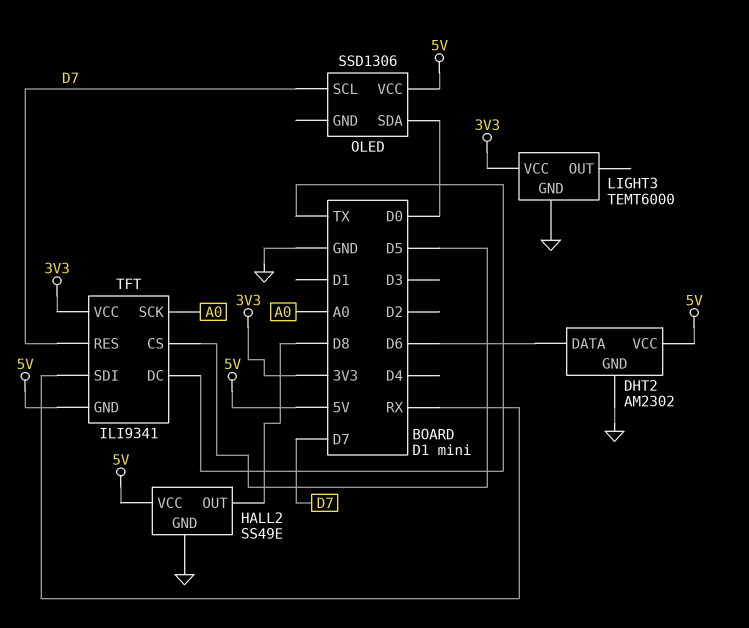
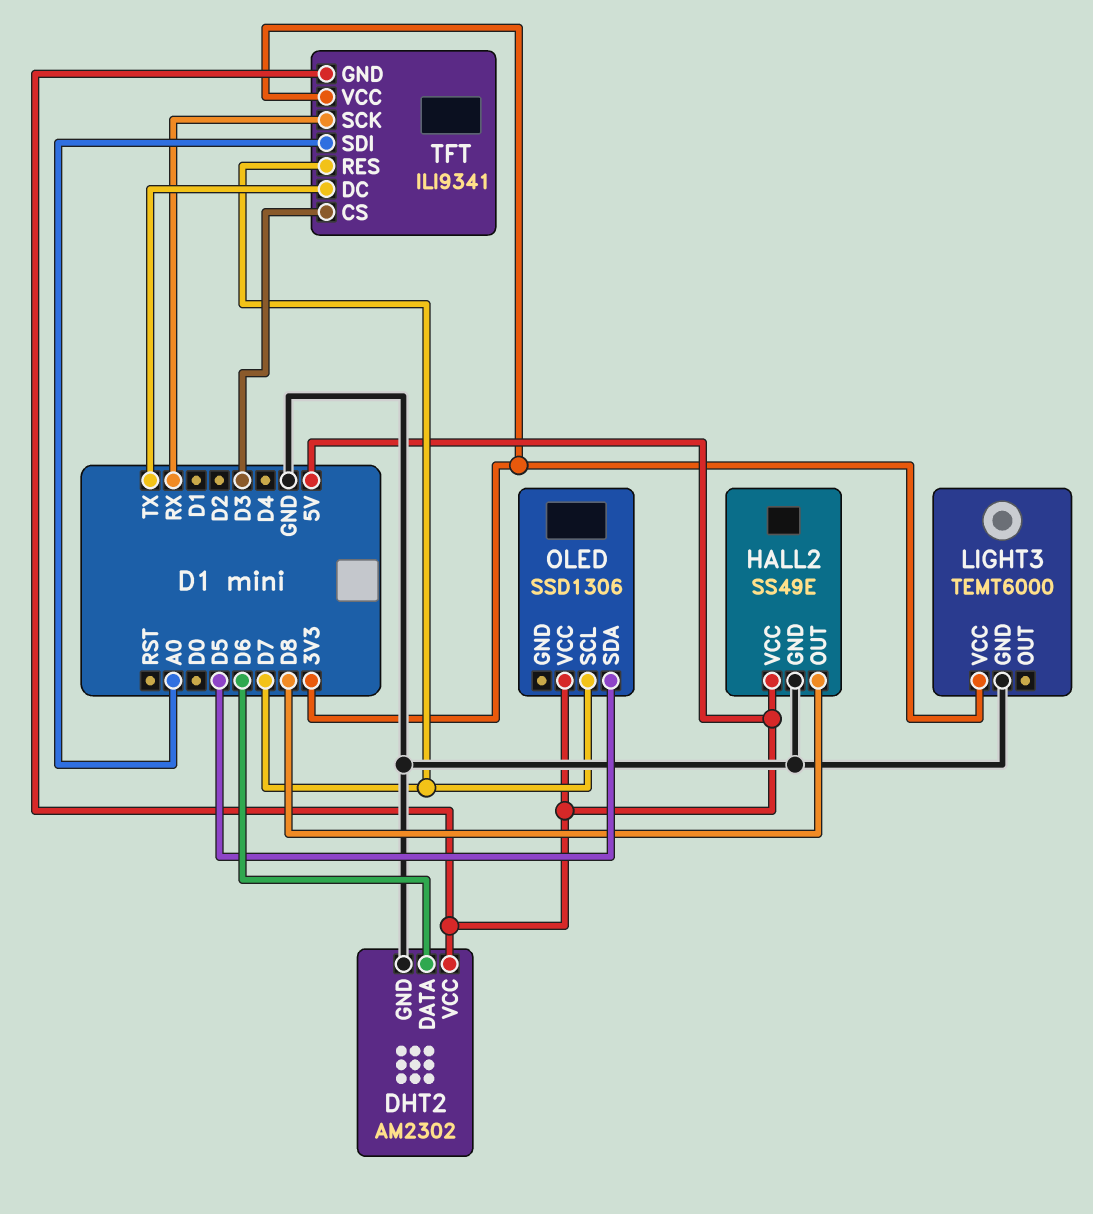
OLED pin SDA: D0 -> D5
TFT pin CS: D5 -> D3
TFT pin SCK: A0 -> RX
TFT pin SDI: RX -> A0

